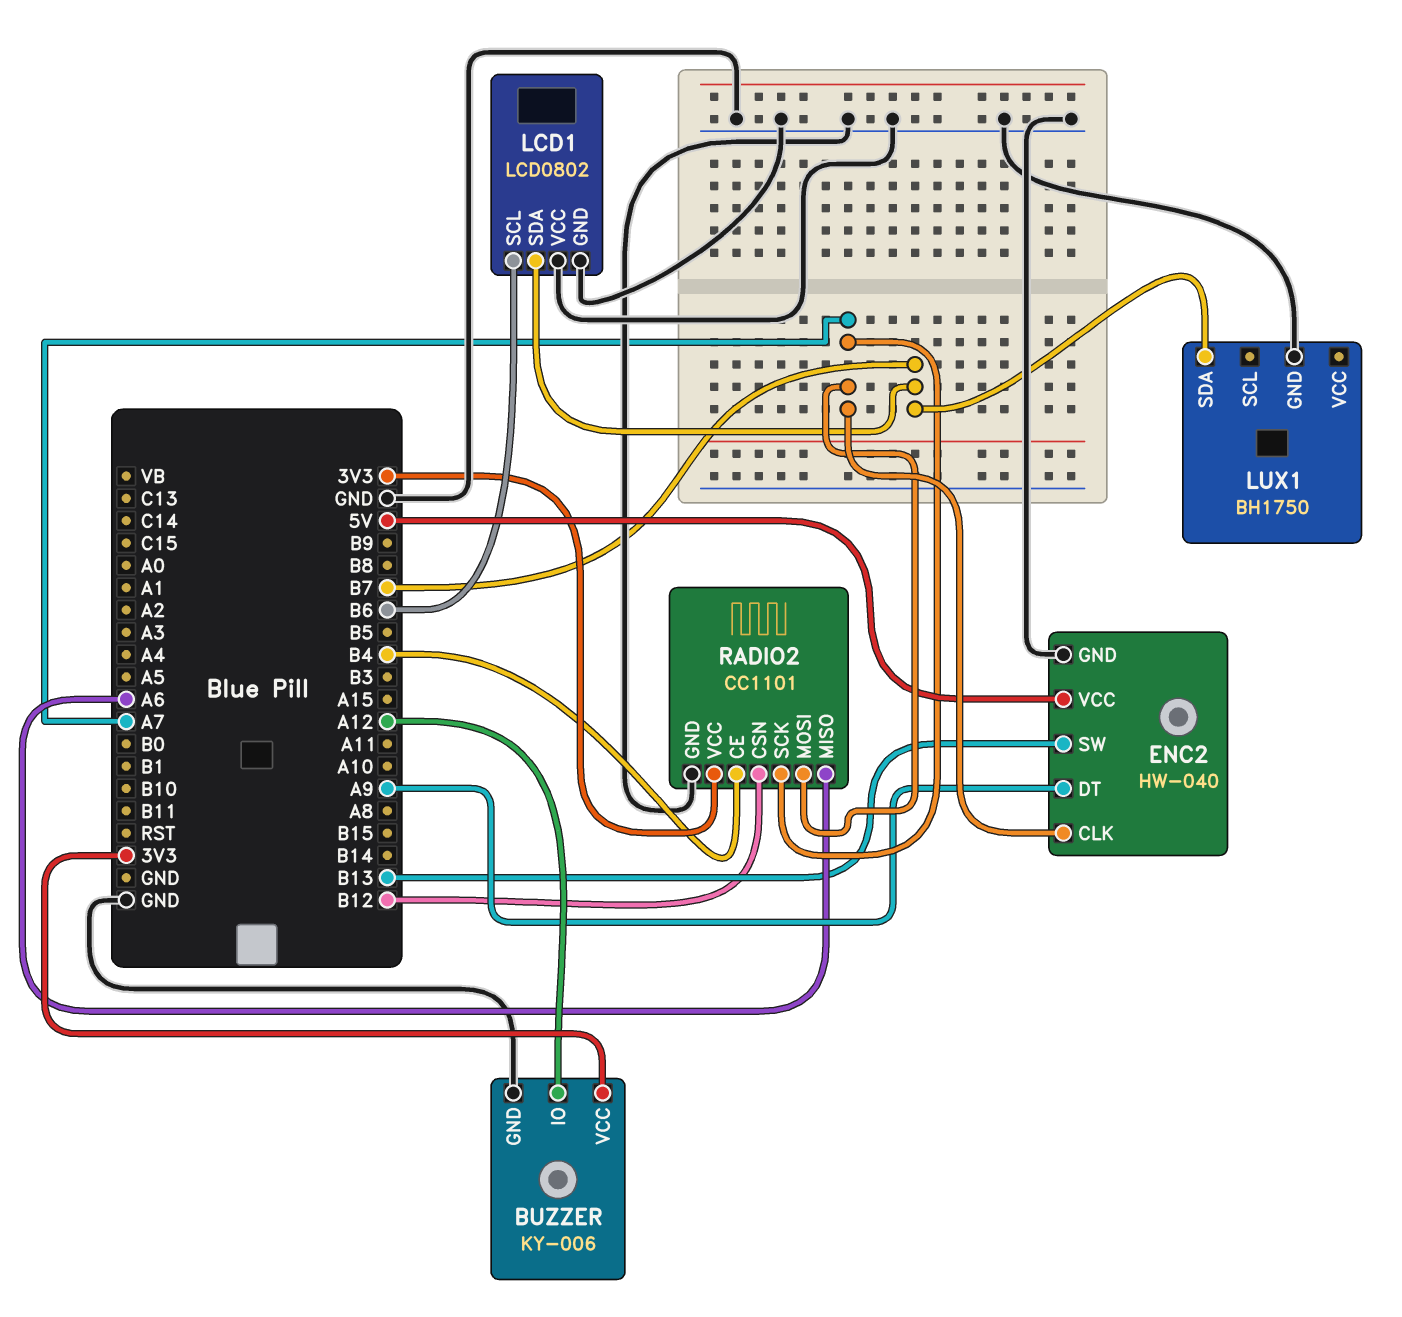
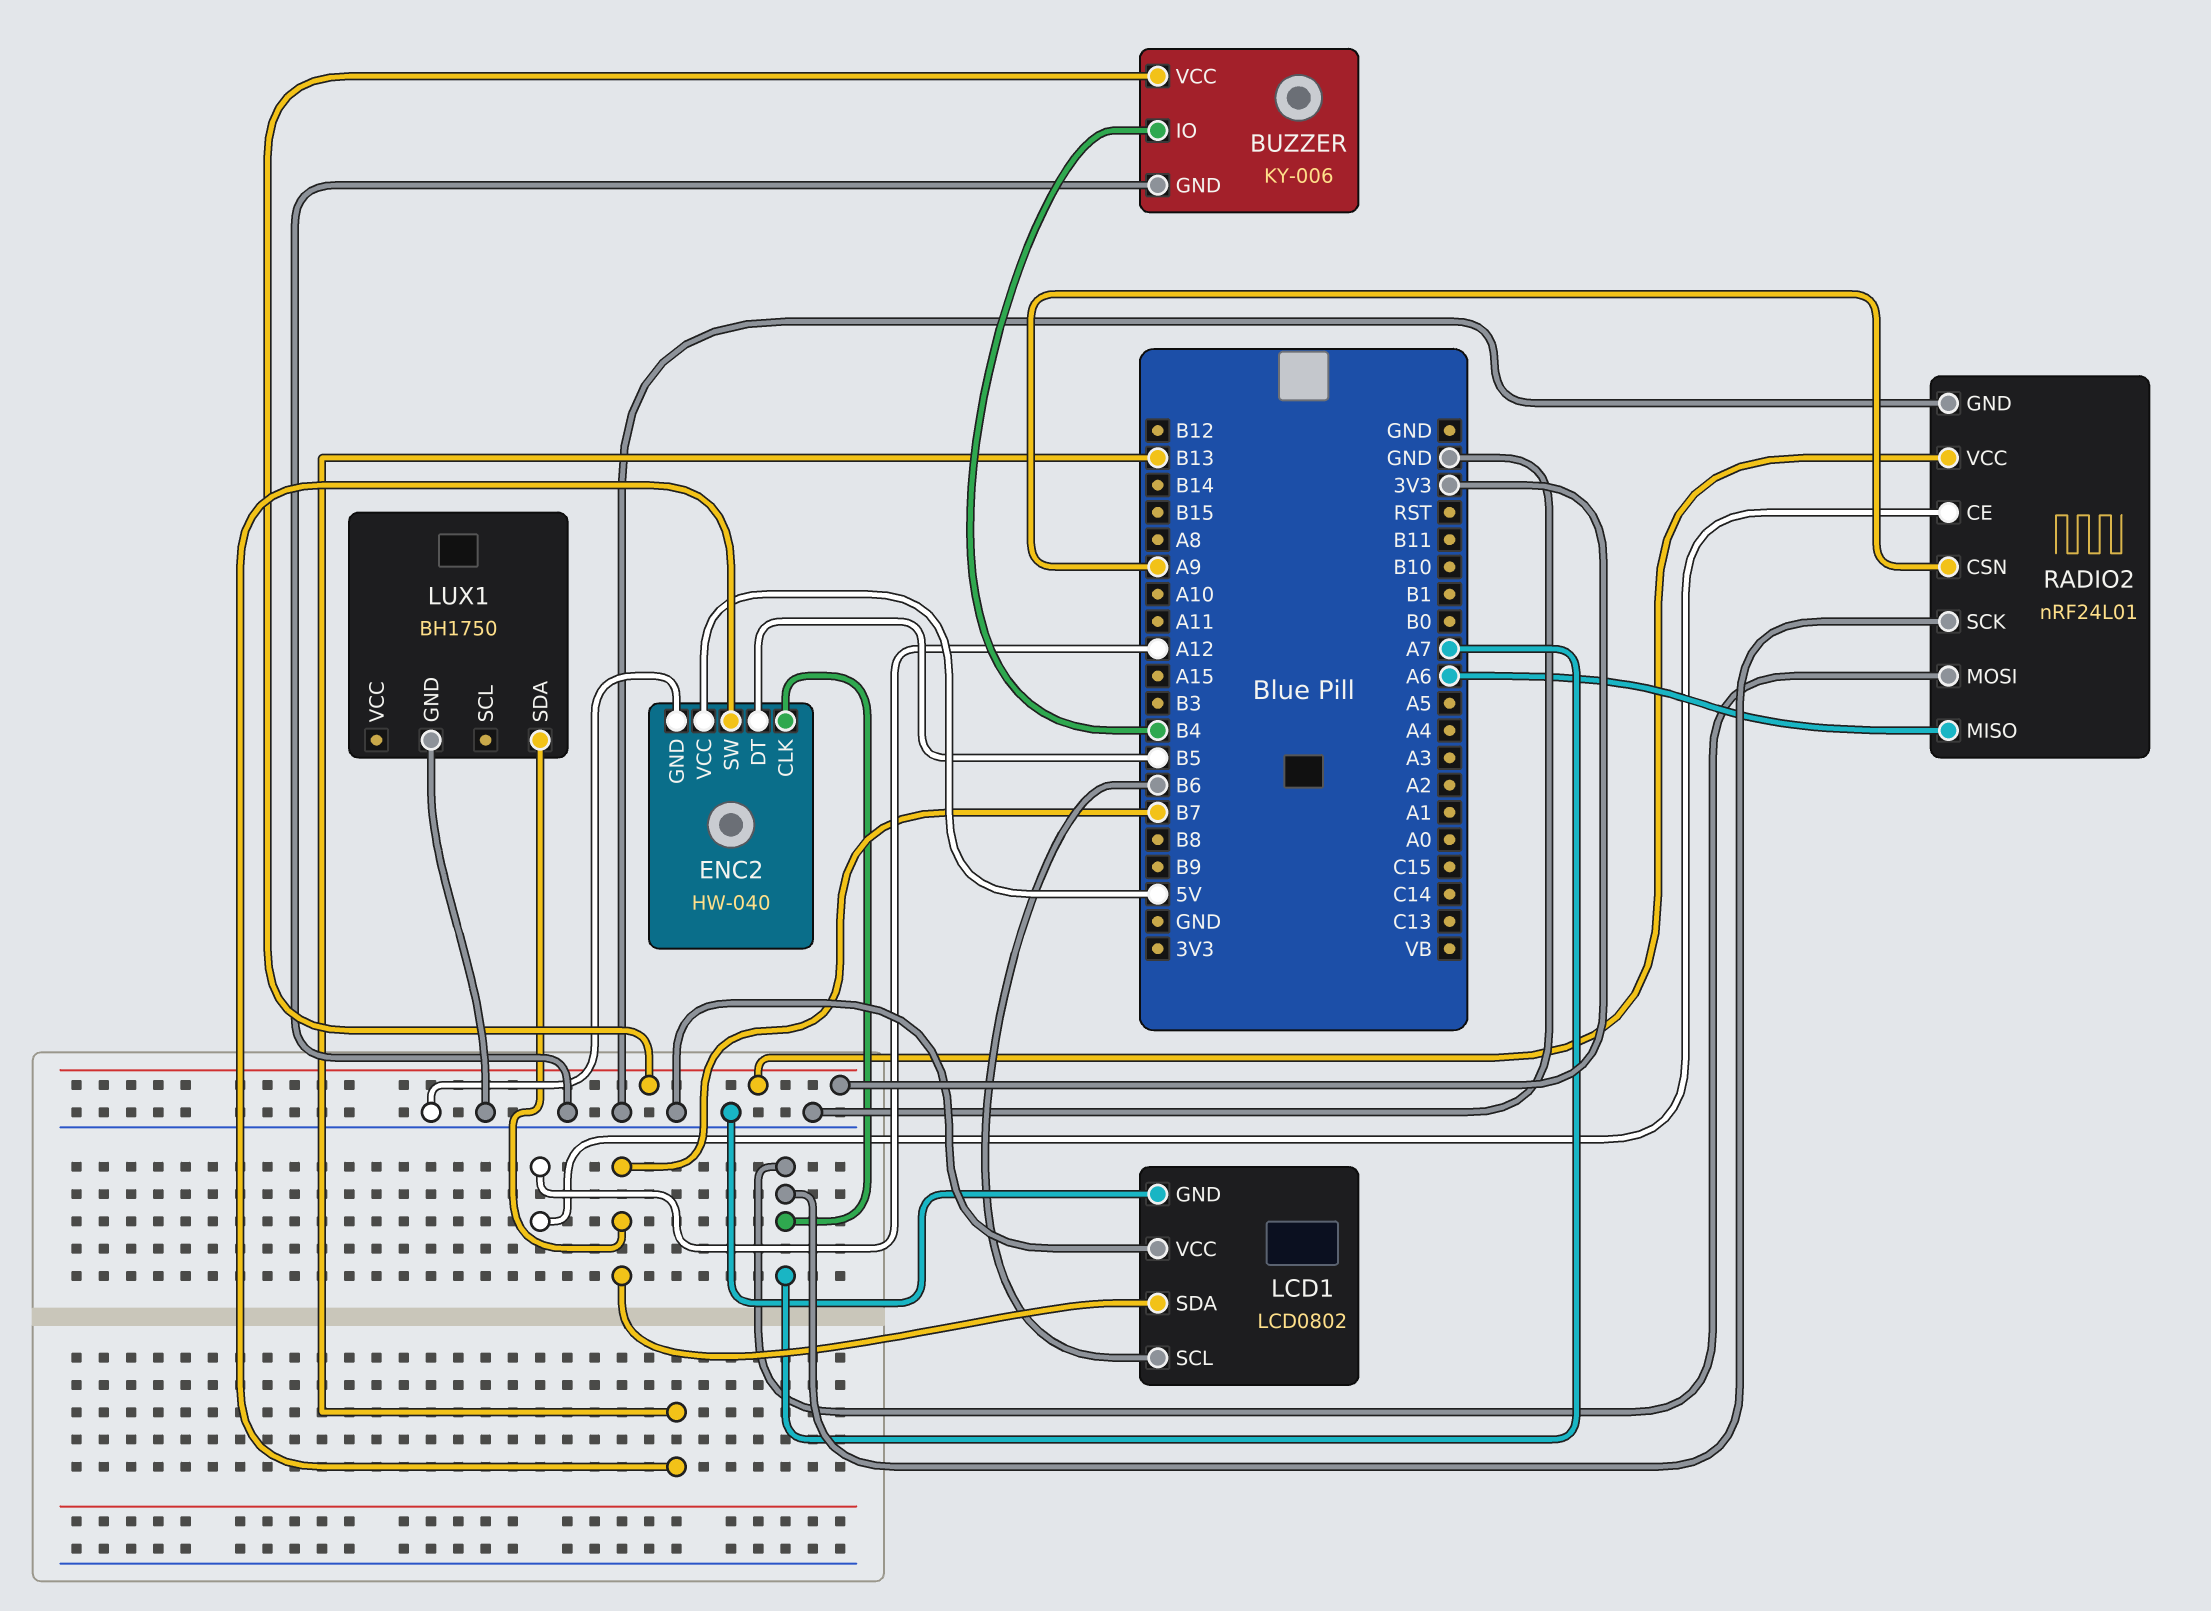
BUZZER pin IO: A12 -> B4
ENC2 pin DT: A9 -> B5
RADIO2: CC1101 -> nRF24L01
RADIO2 pin CE: B4 -> A12
RADIO2 pin CSN: B12 -> A9

